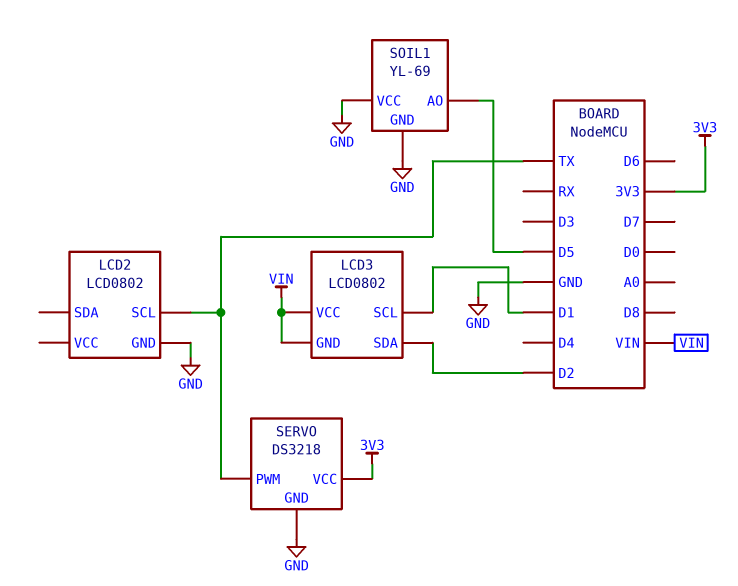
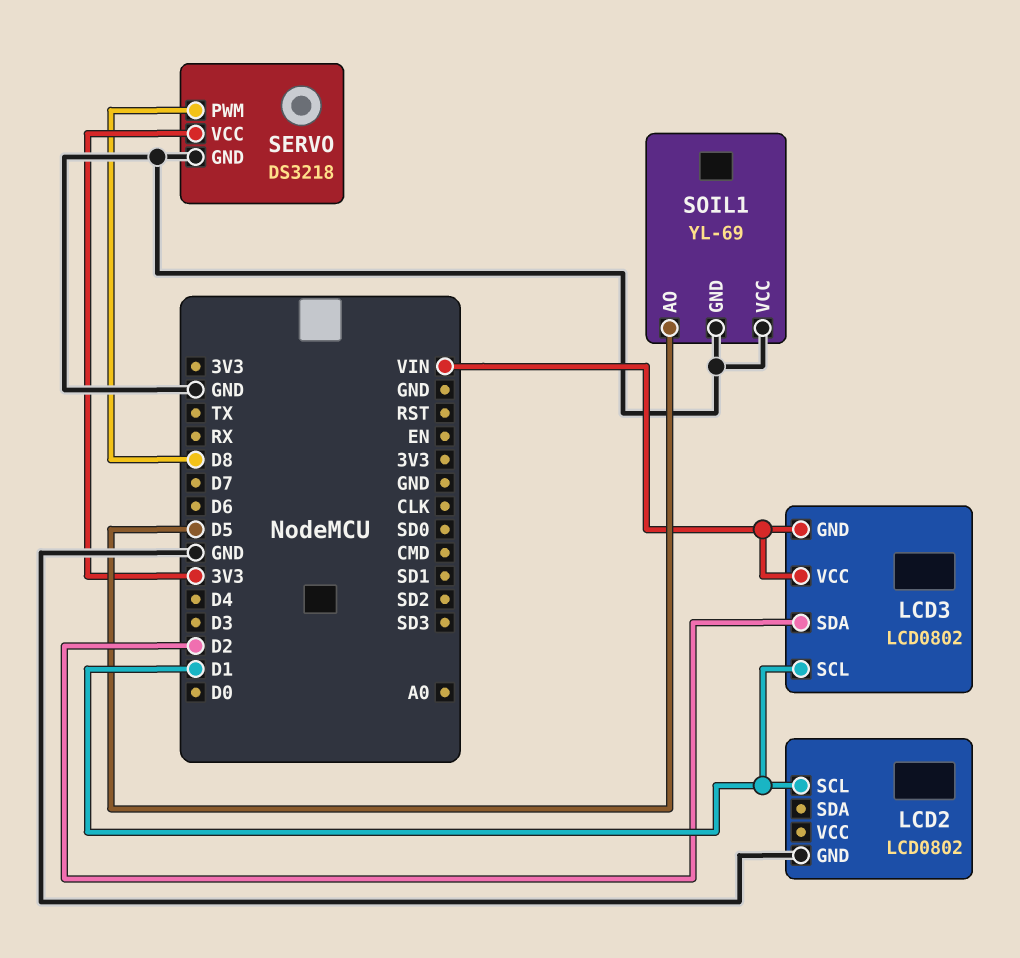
LCD2 pin SCL: TX -> D1
SERVO pin PWM: TX -> D8

